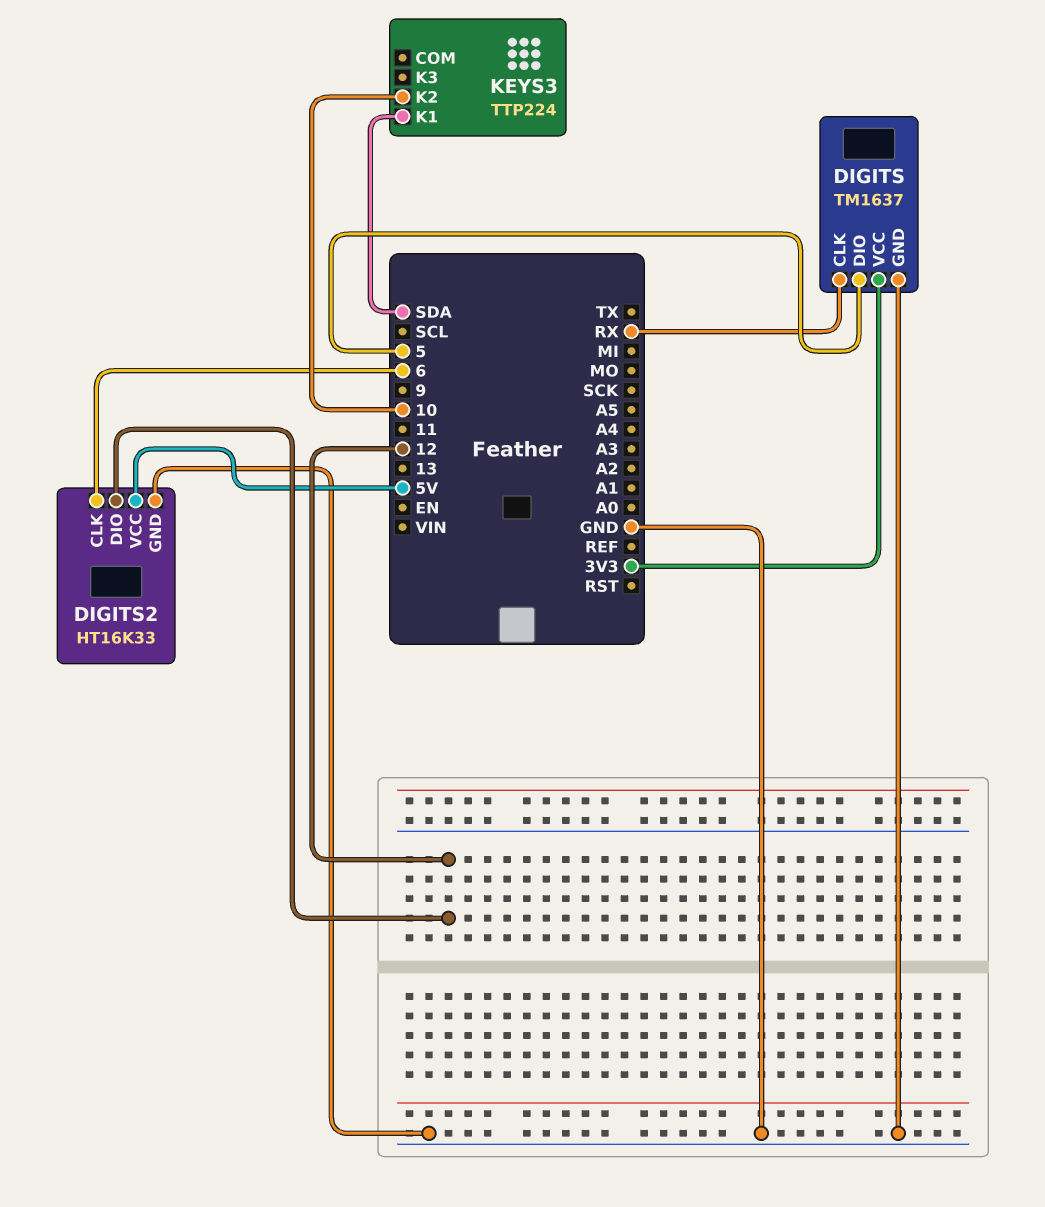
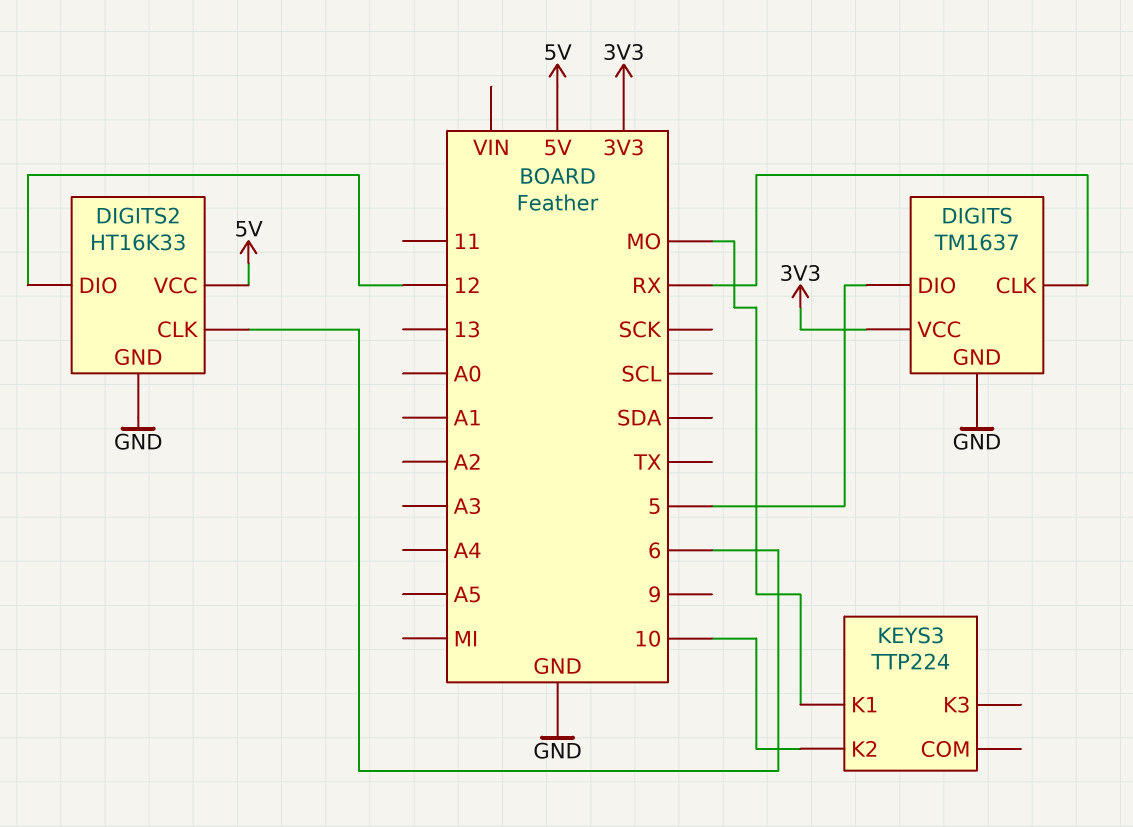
KEYS3 pin K1: SDA -> MO

